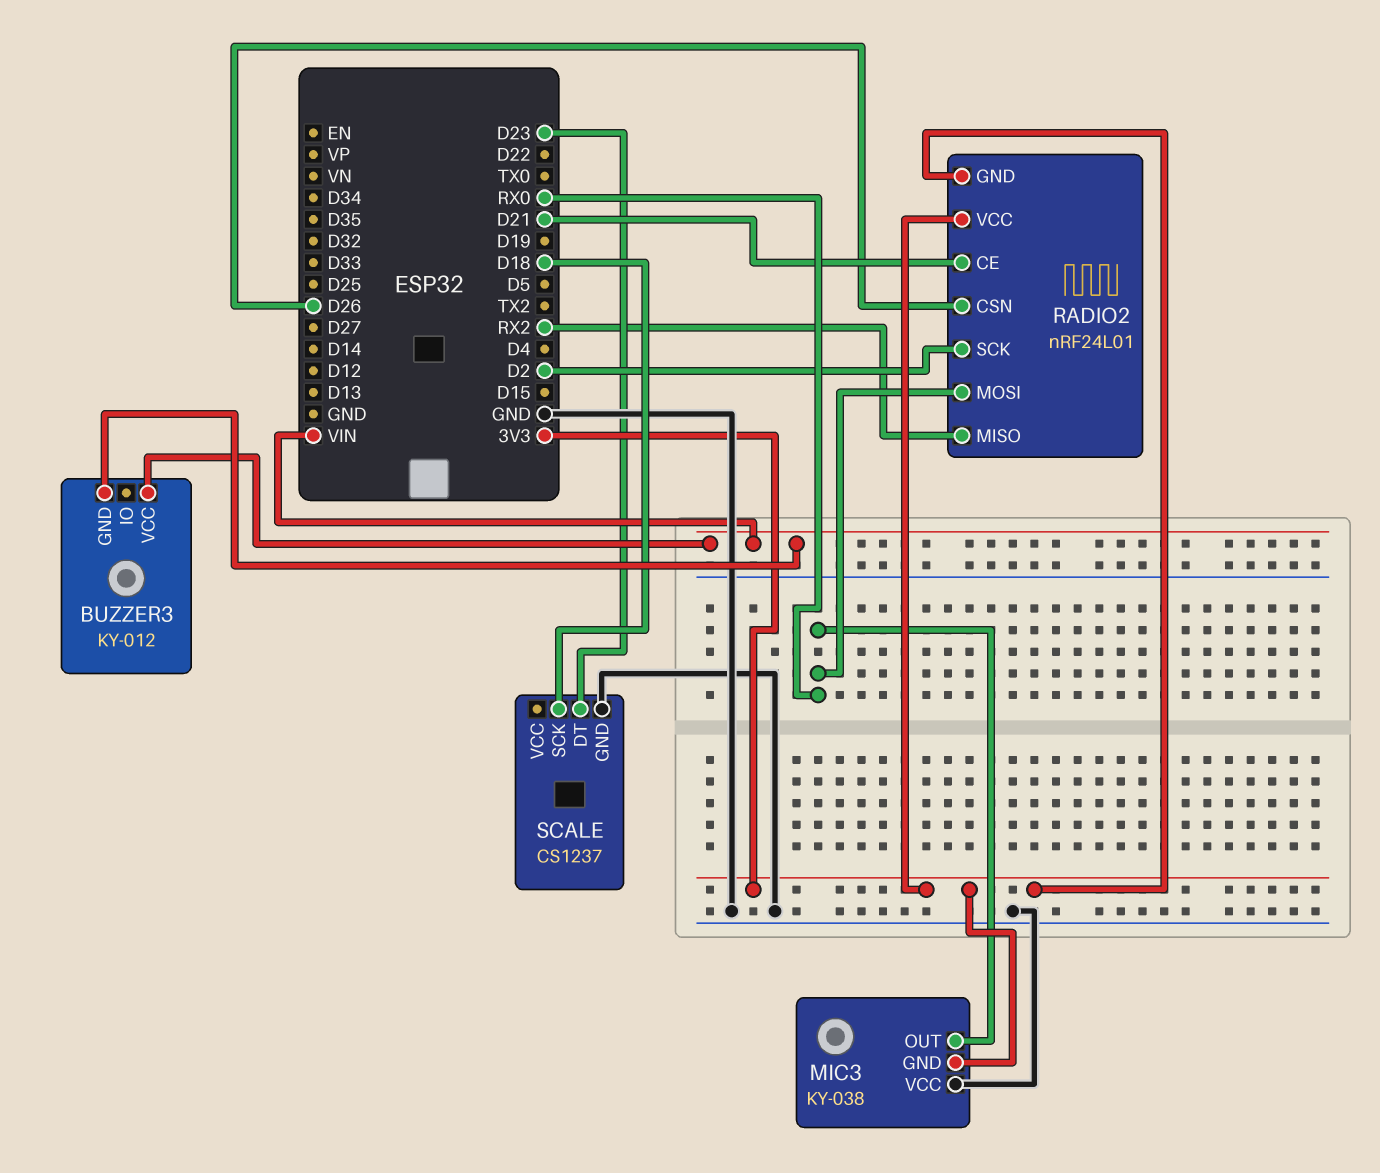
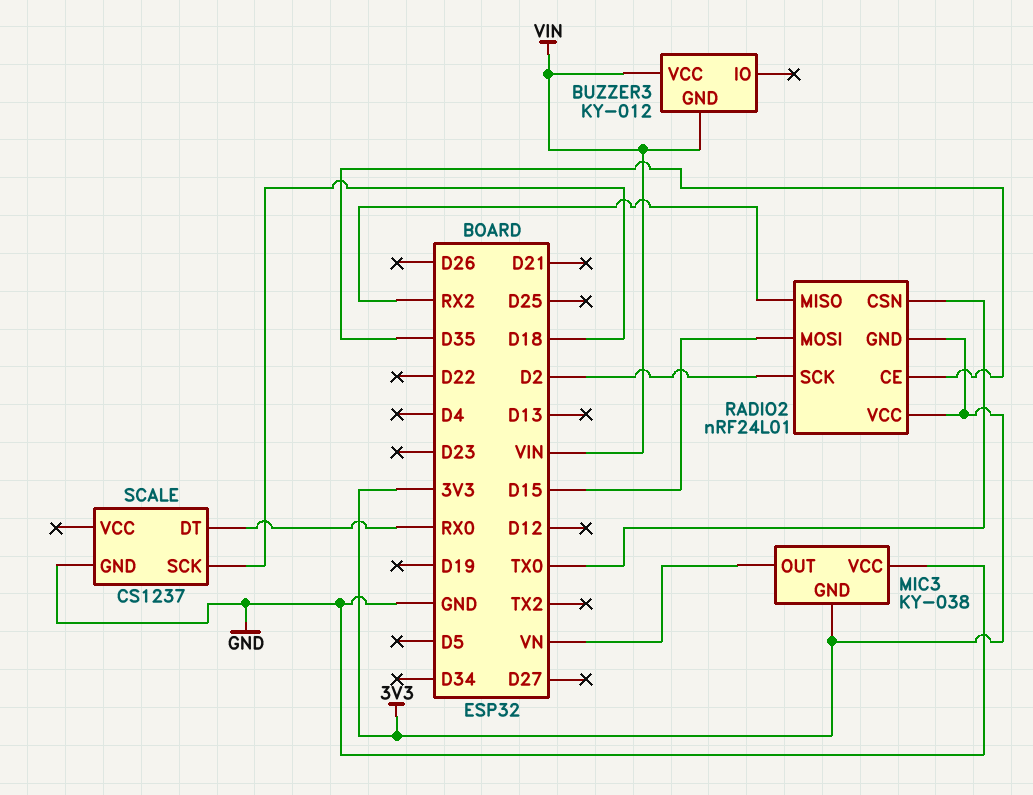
MIC3 pin OUT: RX0 -> VN
RADIO2 pin CE: D21 -> D35
RADIO2 pin CSN: D26 -> TX0
RADIO2 pin MOSI: RX0 -> D15
SCALE pin DT: D23 -> RX0

